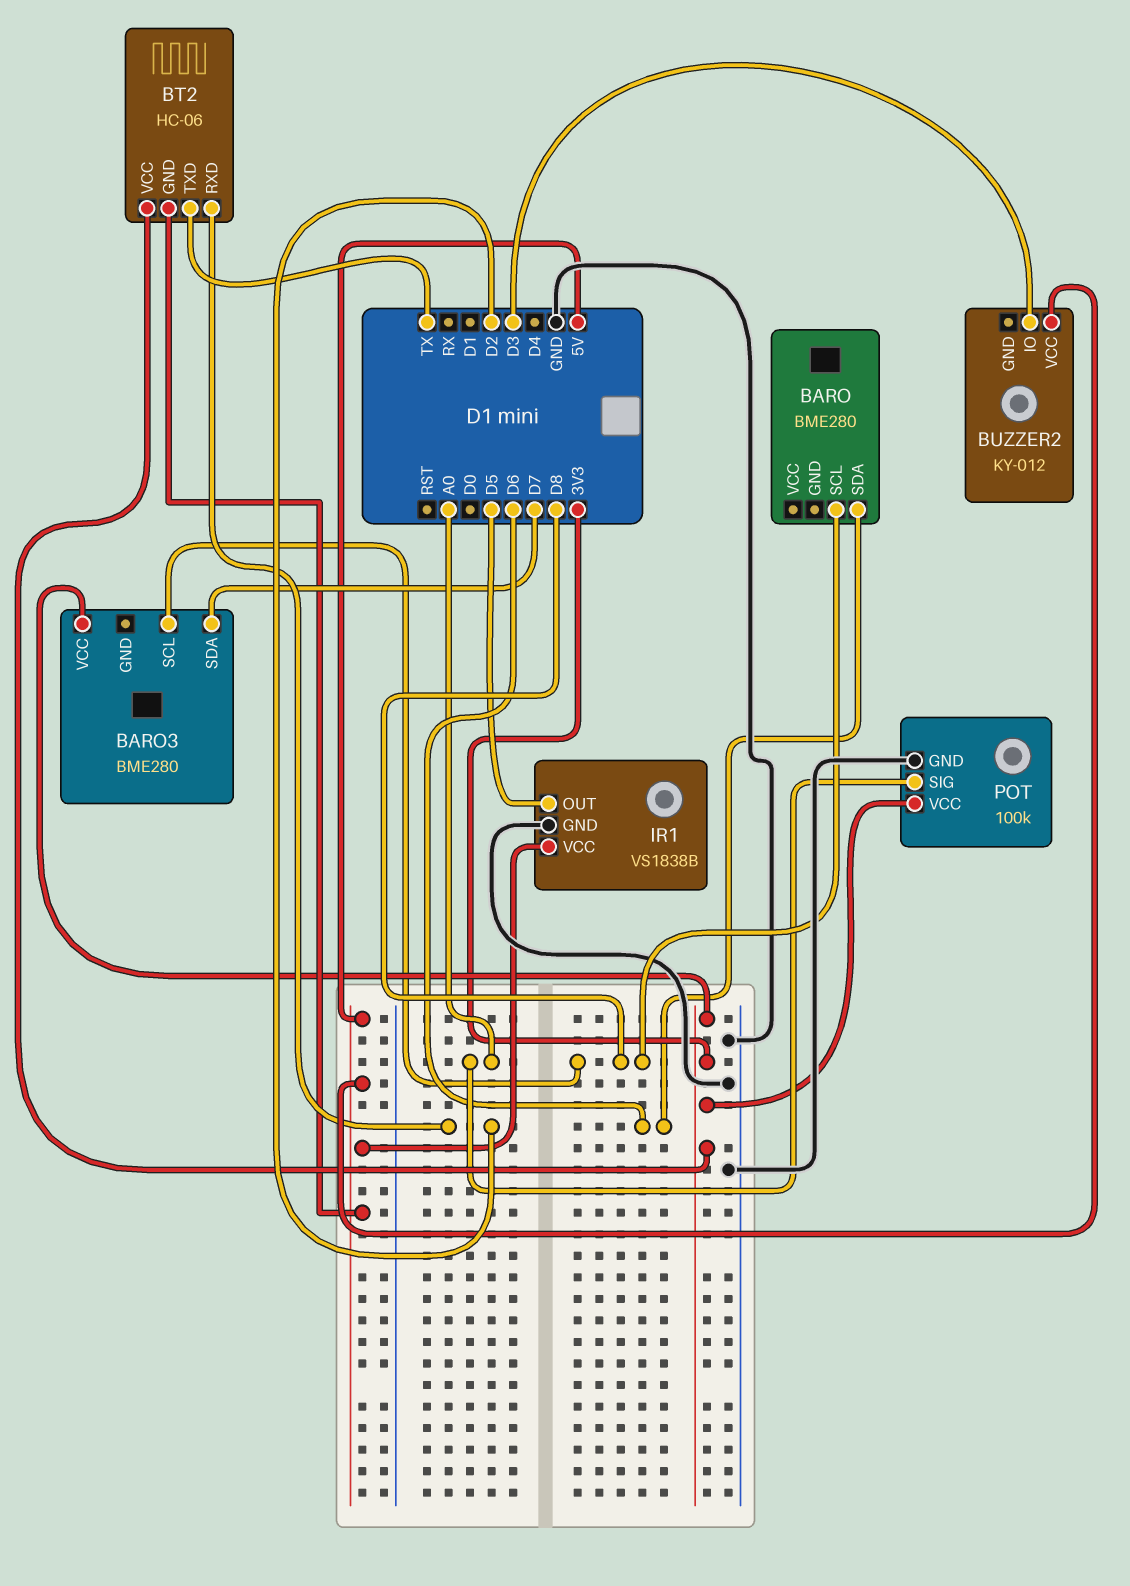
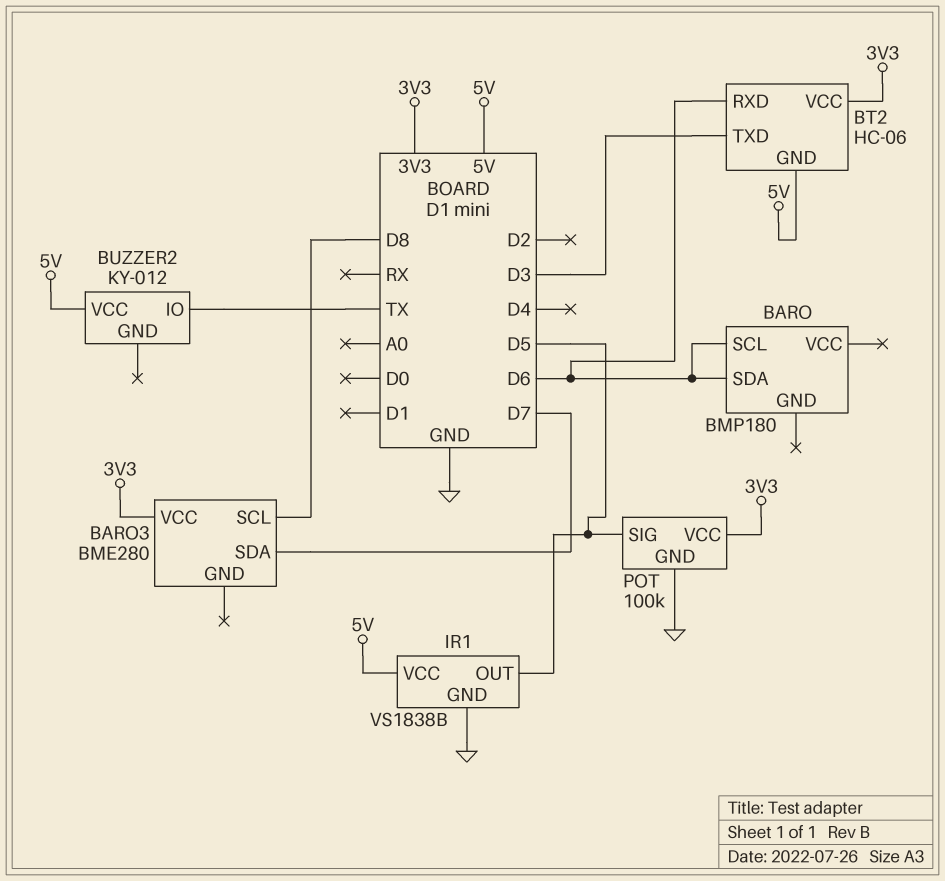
BARO: BME280 -> BMP180
BARO pin SCL: D8 -> D6
BT2 pin RXD: D2 -> D6
BT2 pin TXD: TX -> D3
BUZZER2 pin IO: D3 -> TX
POT pin SIG: A0 -> D5

